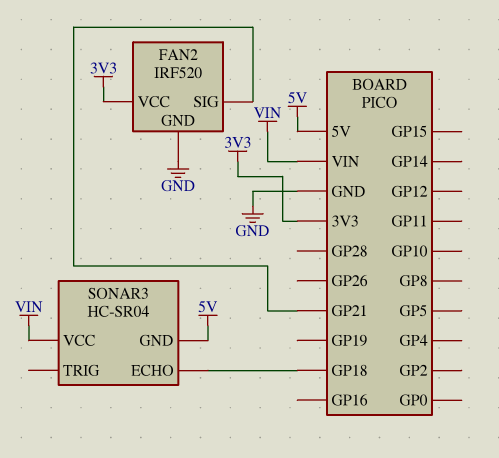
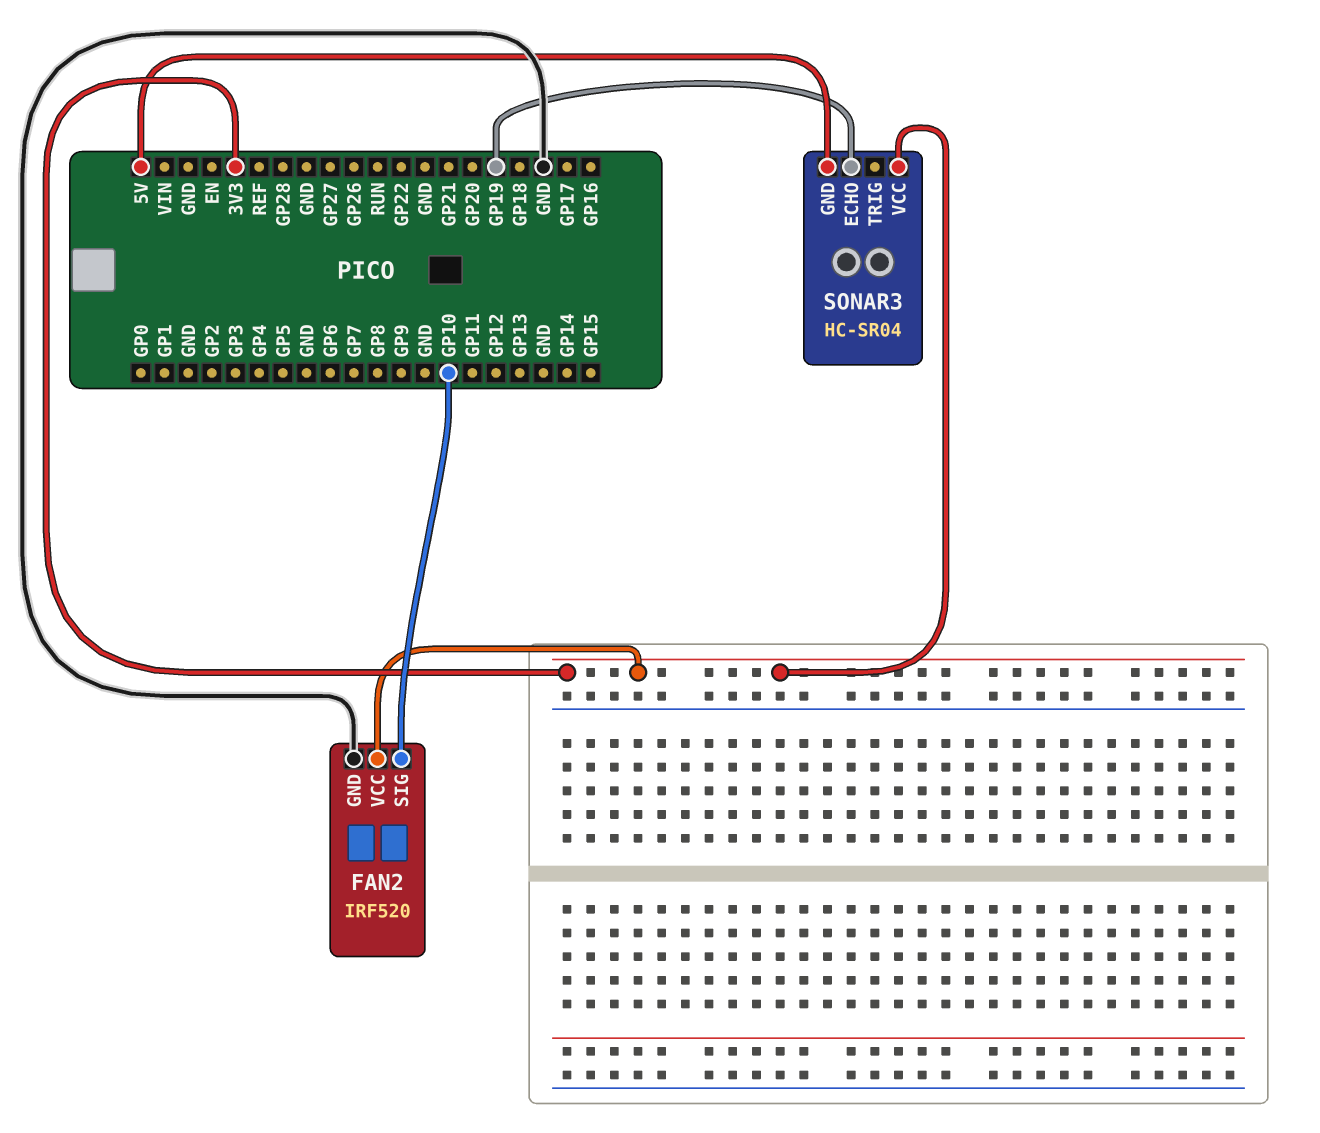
FAN2 pin SIG: GP21 -> GP10
SONAR3 pin ECHO: GP18 -> GP19
SONAR3 pin VCC: VIN -> 3V3

